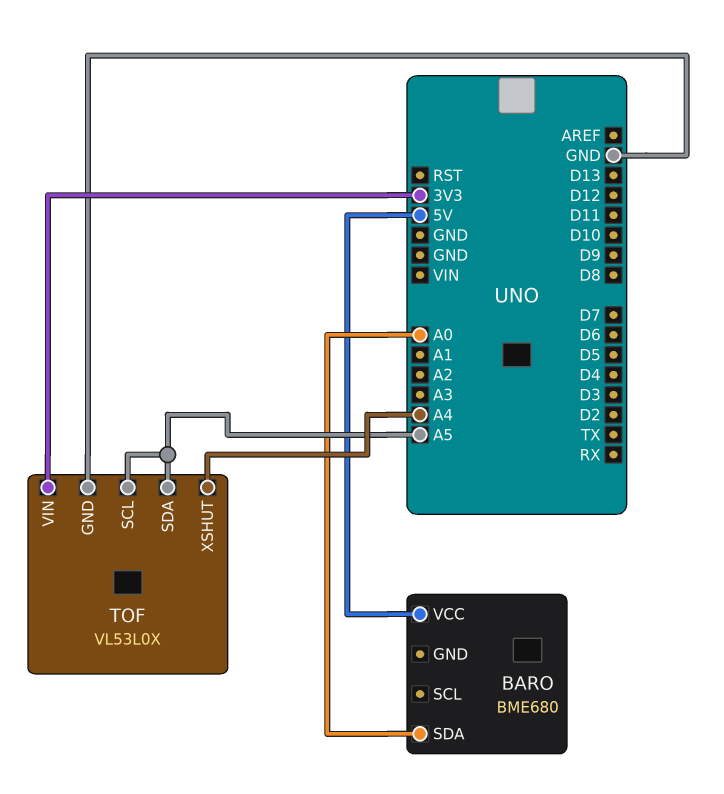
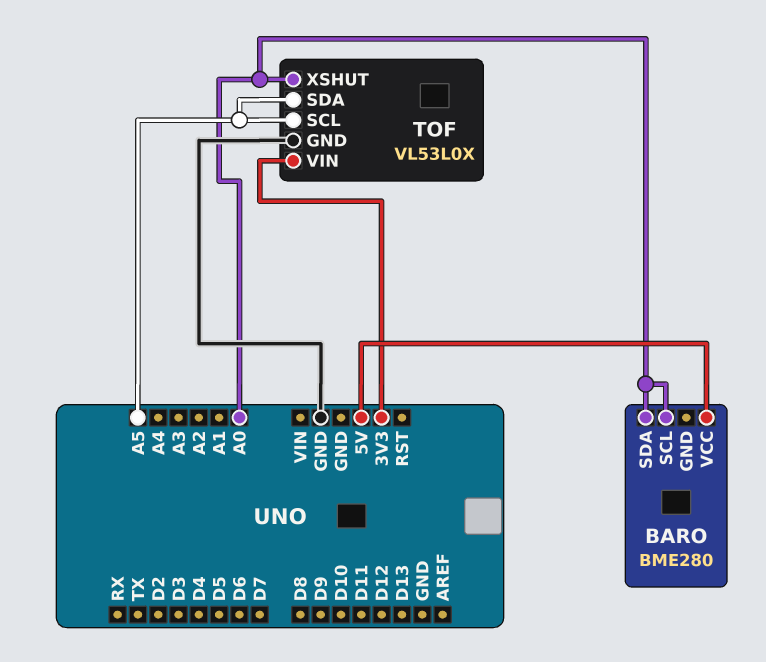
BARO: BME680 -> BME280
BARO pin SCL: none -> A0
TOF pin XSHUT: A4 -> A0

